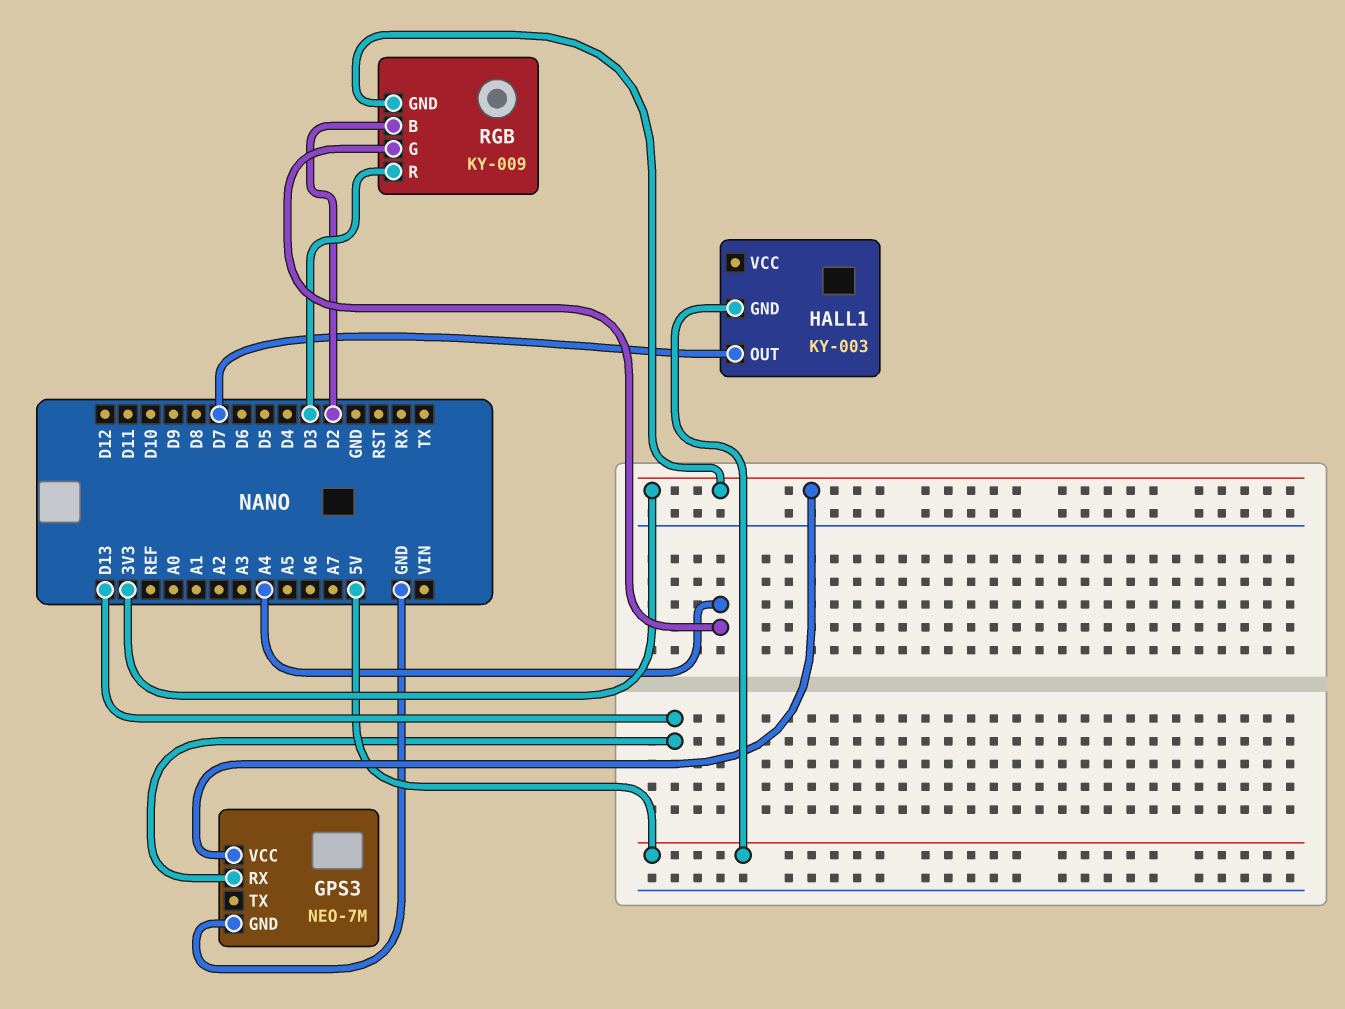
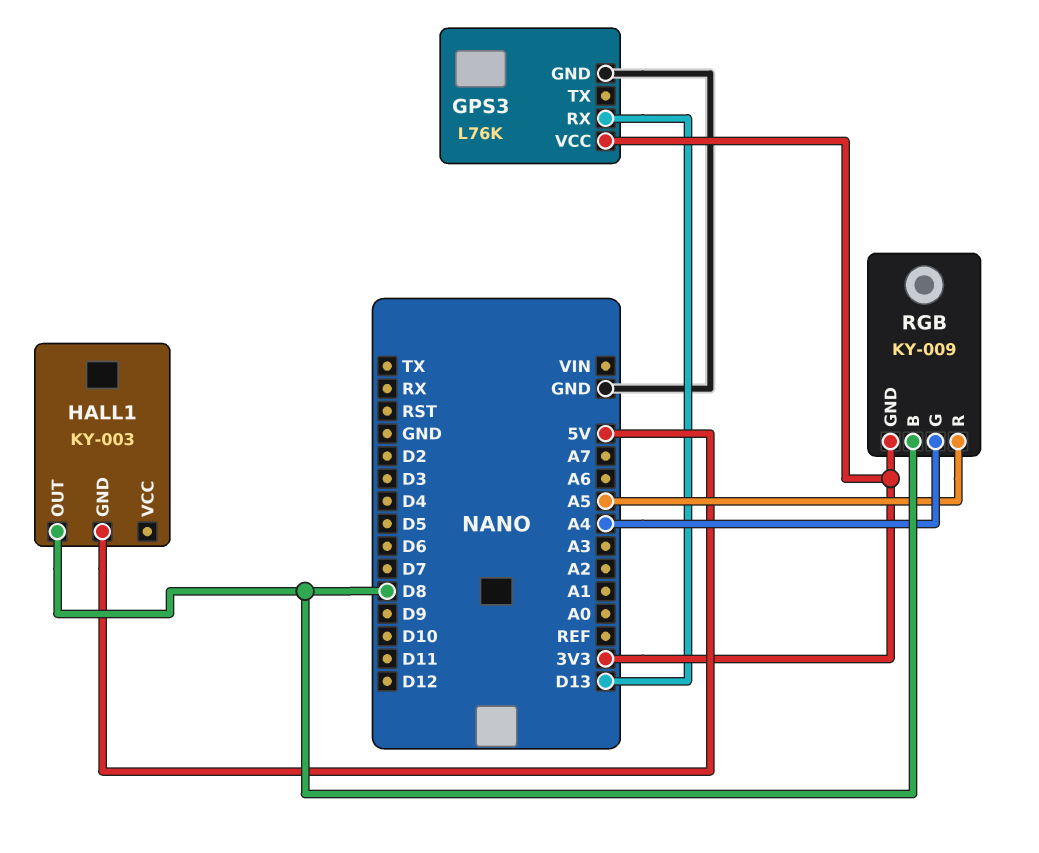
GPS3: NEO-7M -> L76K
HALL1 pin OUT: D7 -> D8
RGB pin B: D2 -> D8
RGB pin R: D3 -> A5

